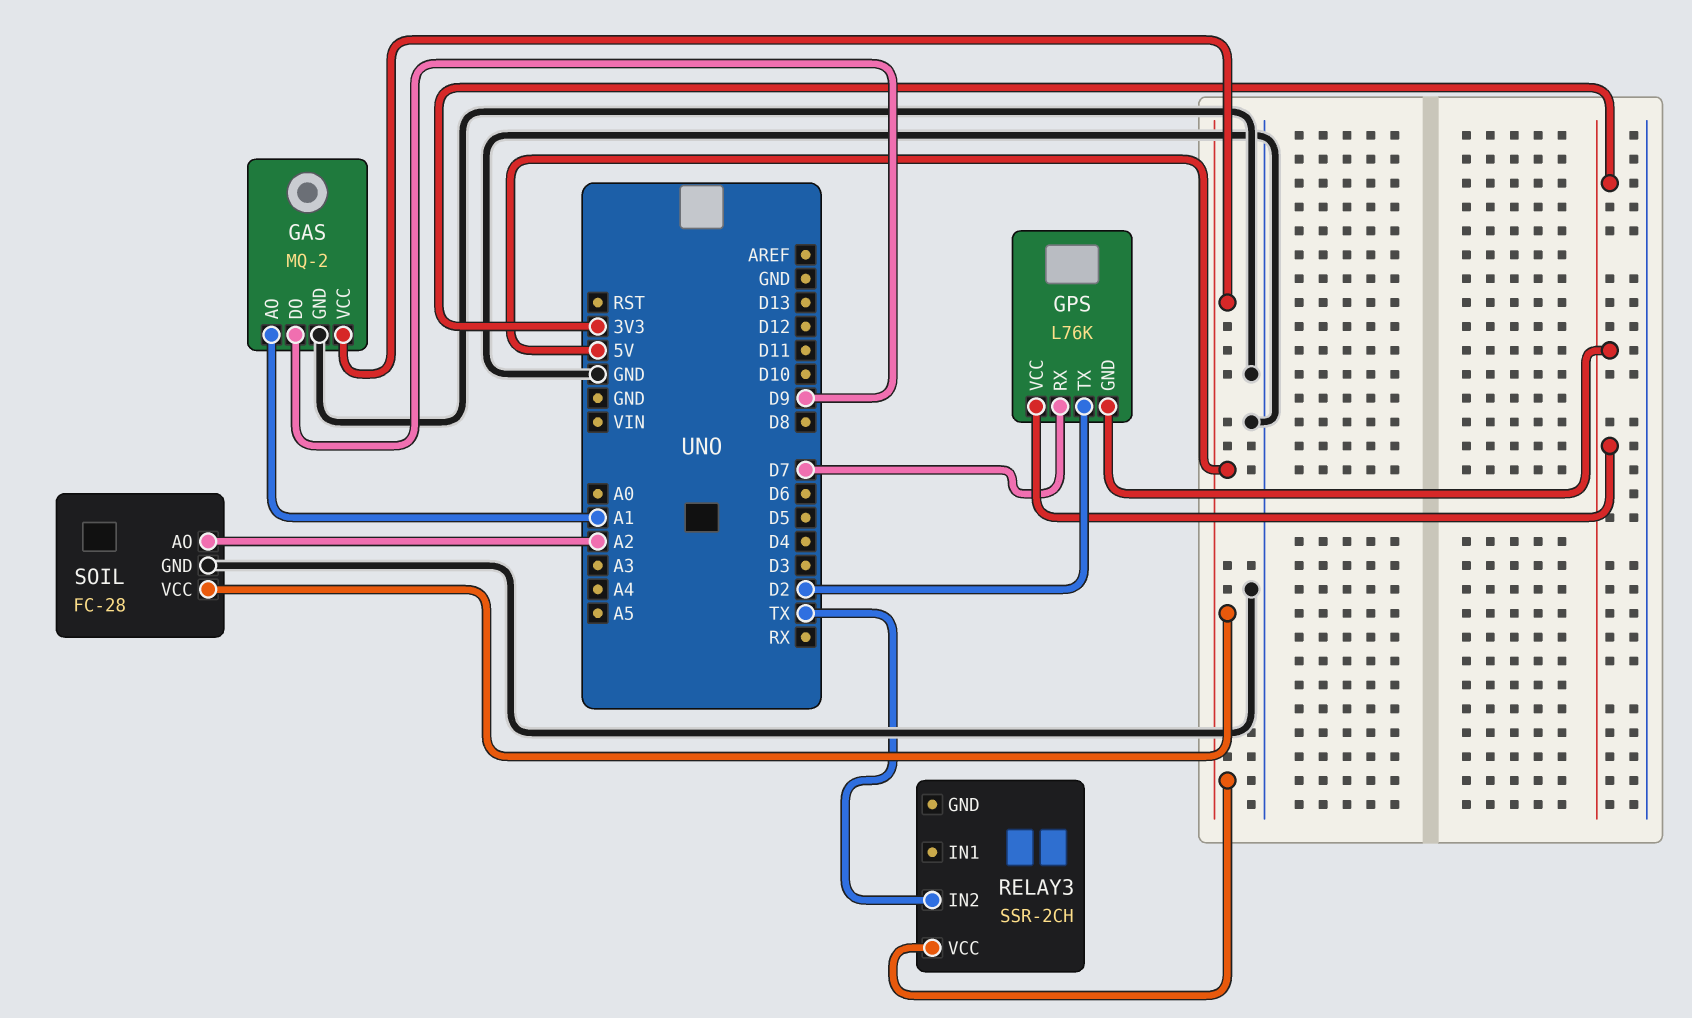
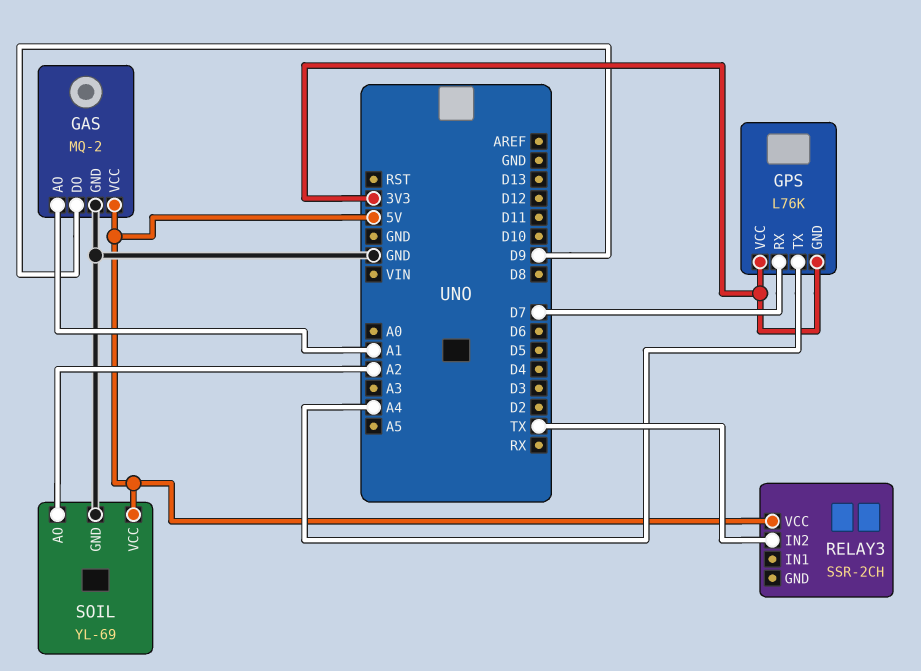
GPS pin TX: D2 -> A4
SOIL: FC-28 -> YL-69

